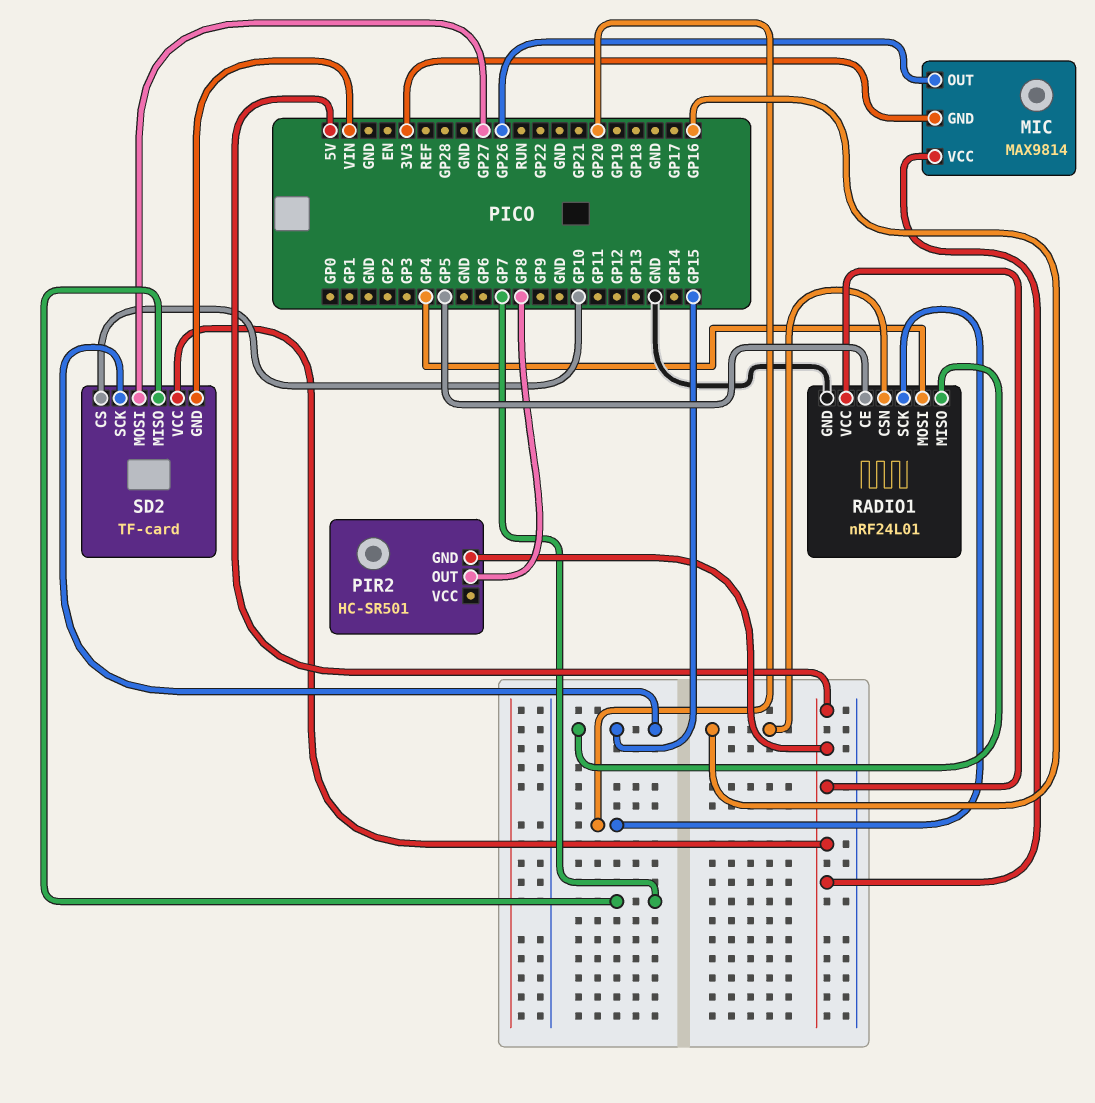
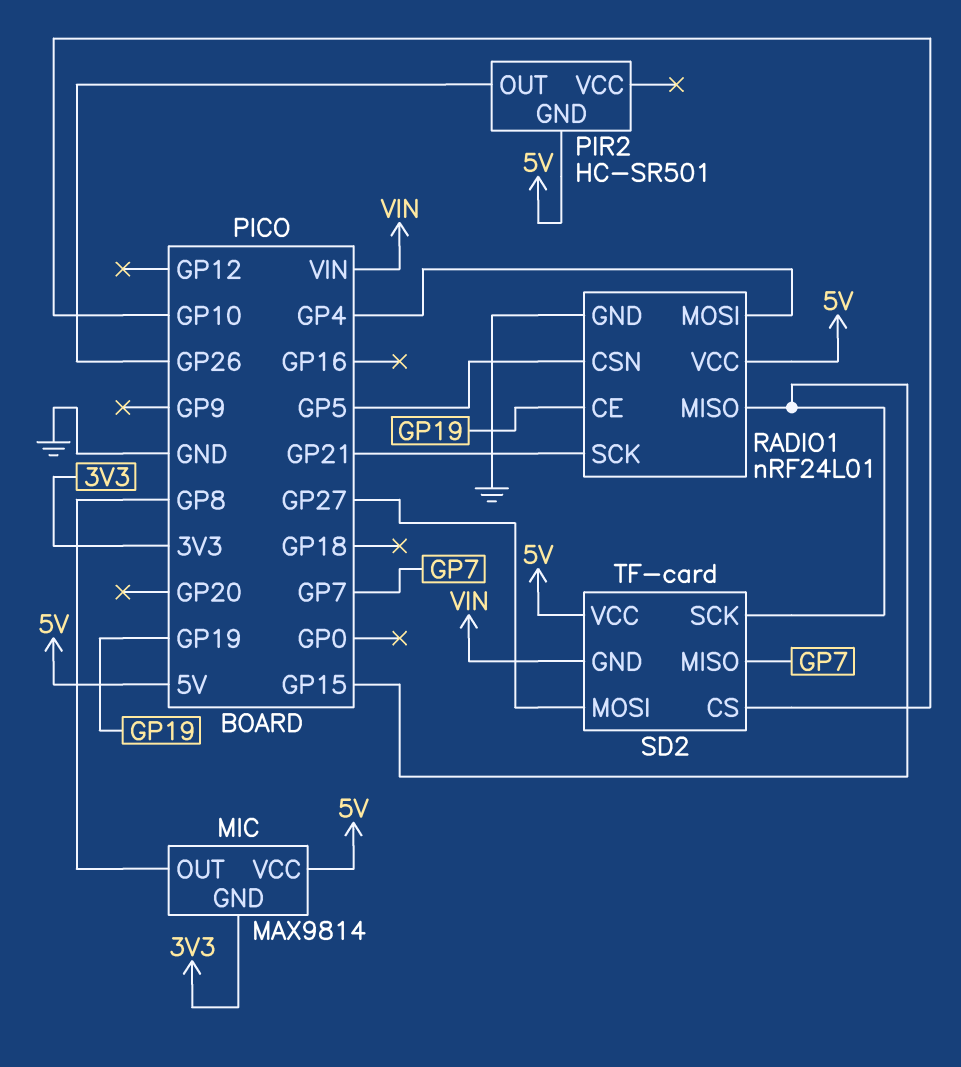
MIC pin OUT: GP26 -> GP8
PIR2 pin OUT: GP8 -> GP26
RADIO1 pin CE: GP5 -> GP19
RADIO1 pin CSN: GP16 -> GP5
RADIO1 pin SCK: GP20 -> GP21

